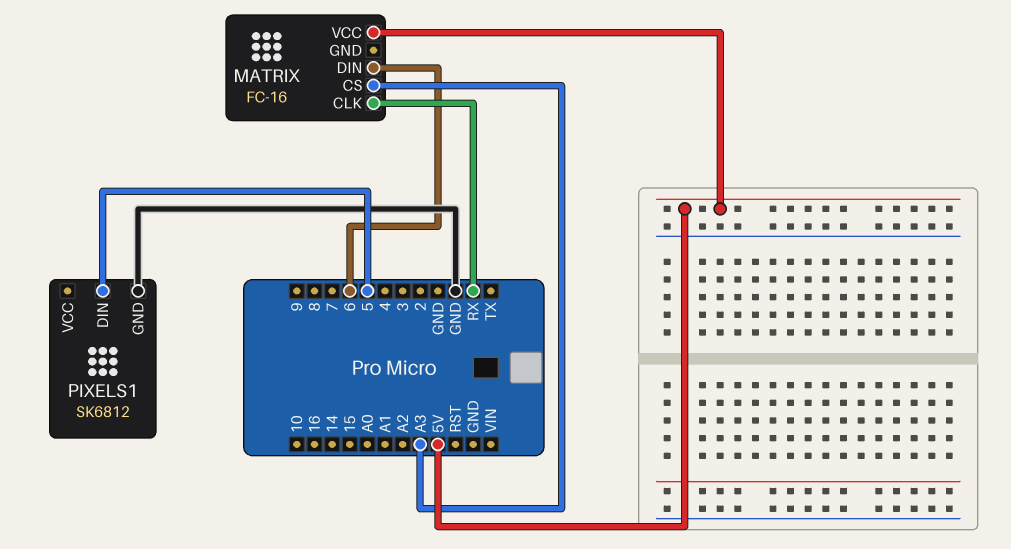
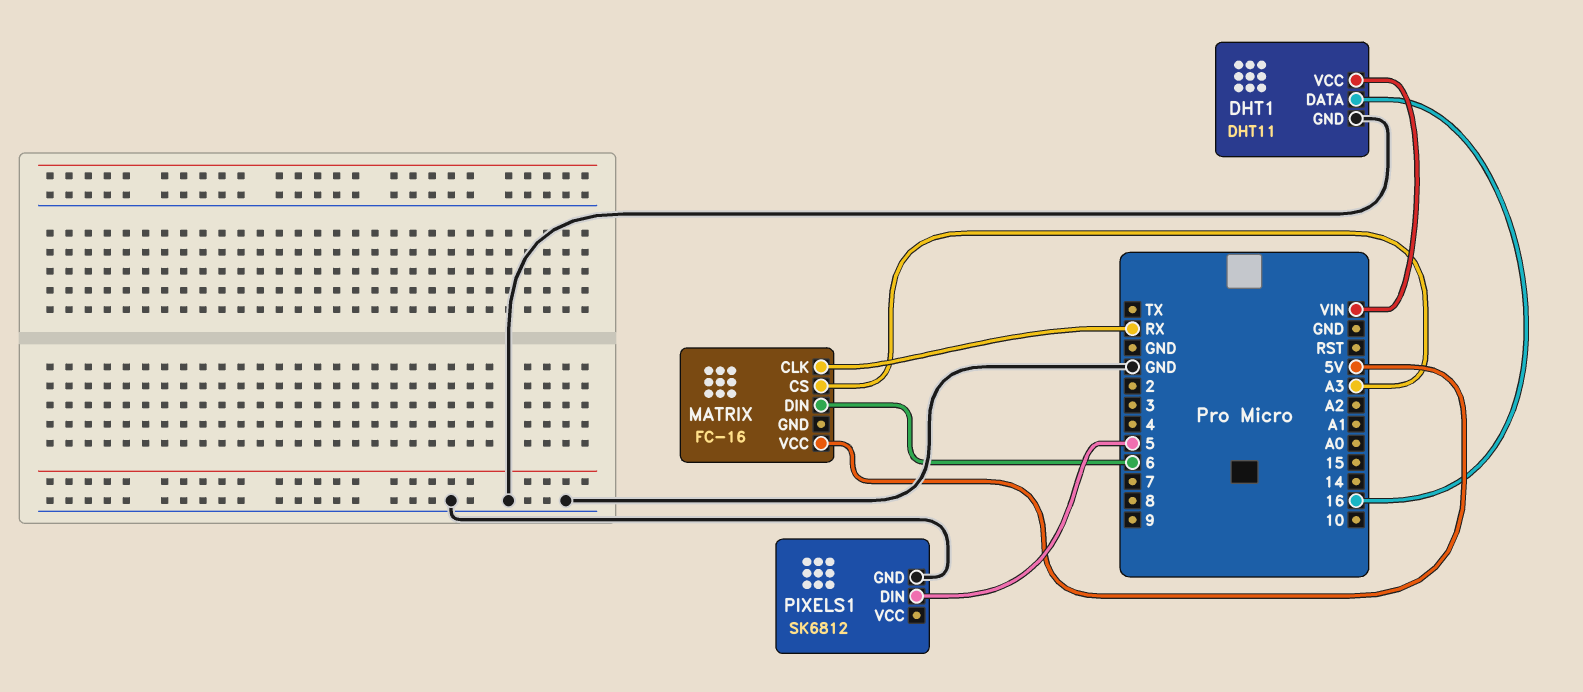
DHT1: none -> DHT11
DHT1 pin DATA: none -> 16
DHT1 pin GND: none -> GND
DHT1 pin VCC: none -> VIN

